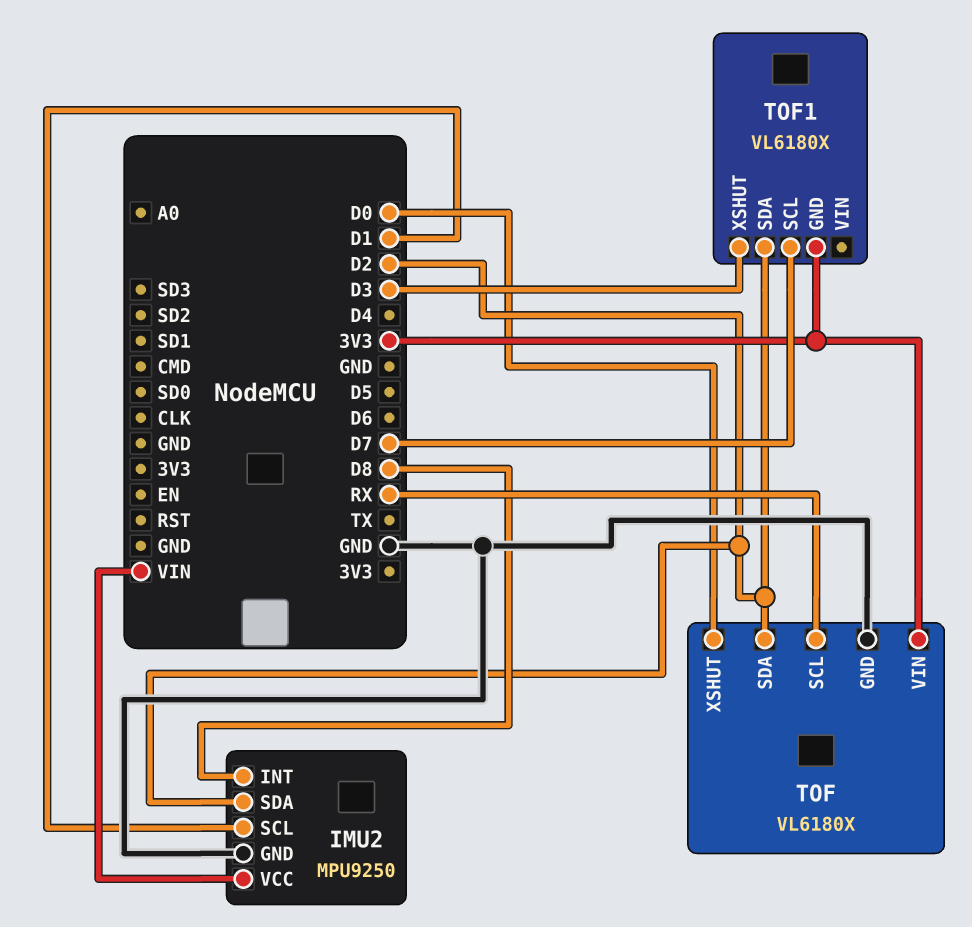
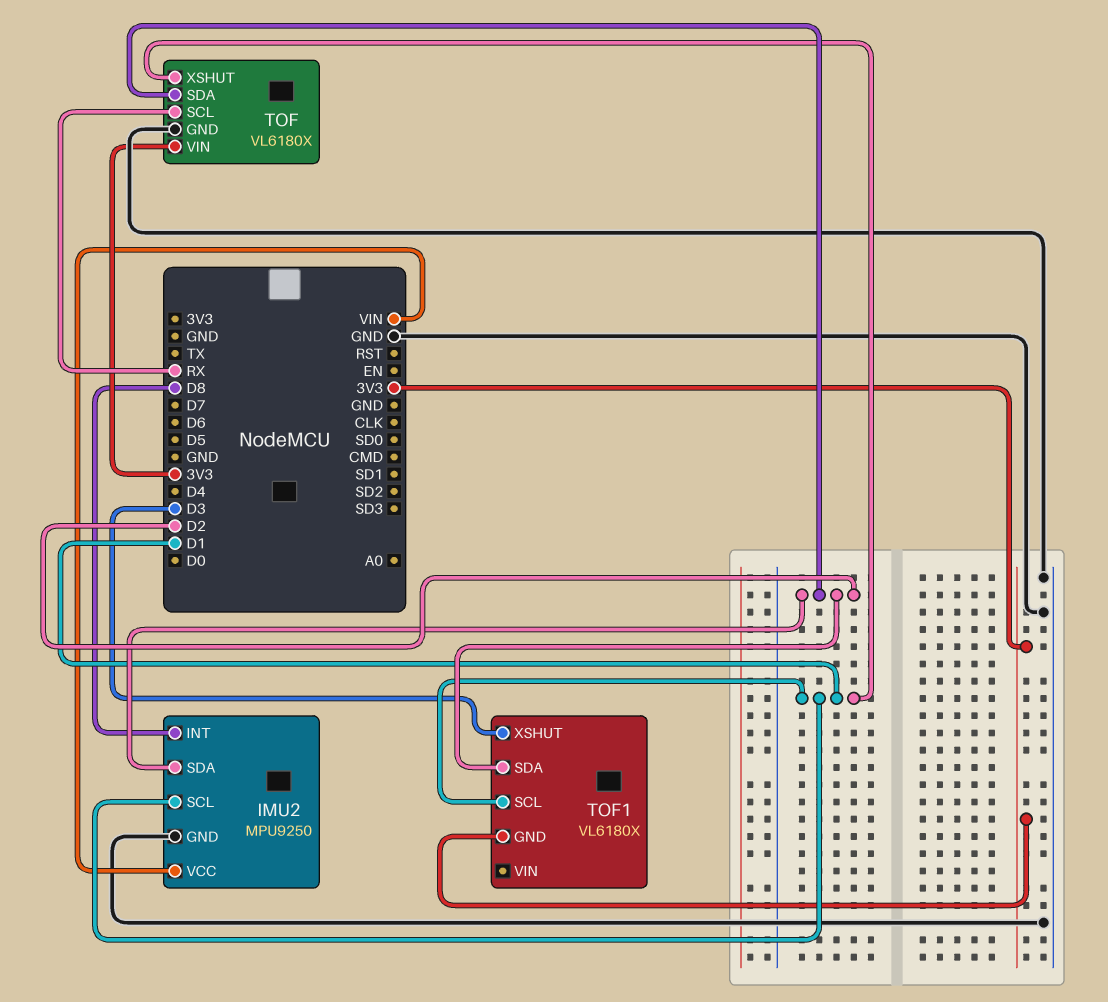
TOF pin XSHUT: D0 -> D1
TOF1 pin SCL: D7 -> D1

